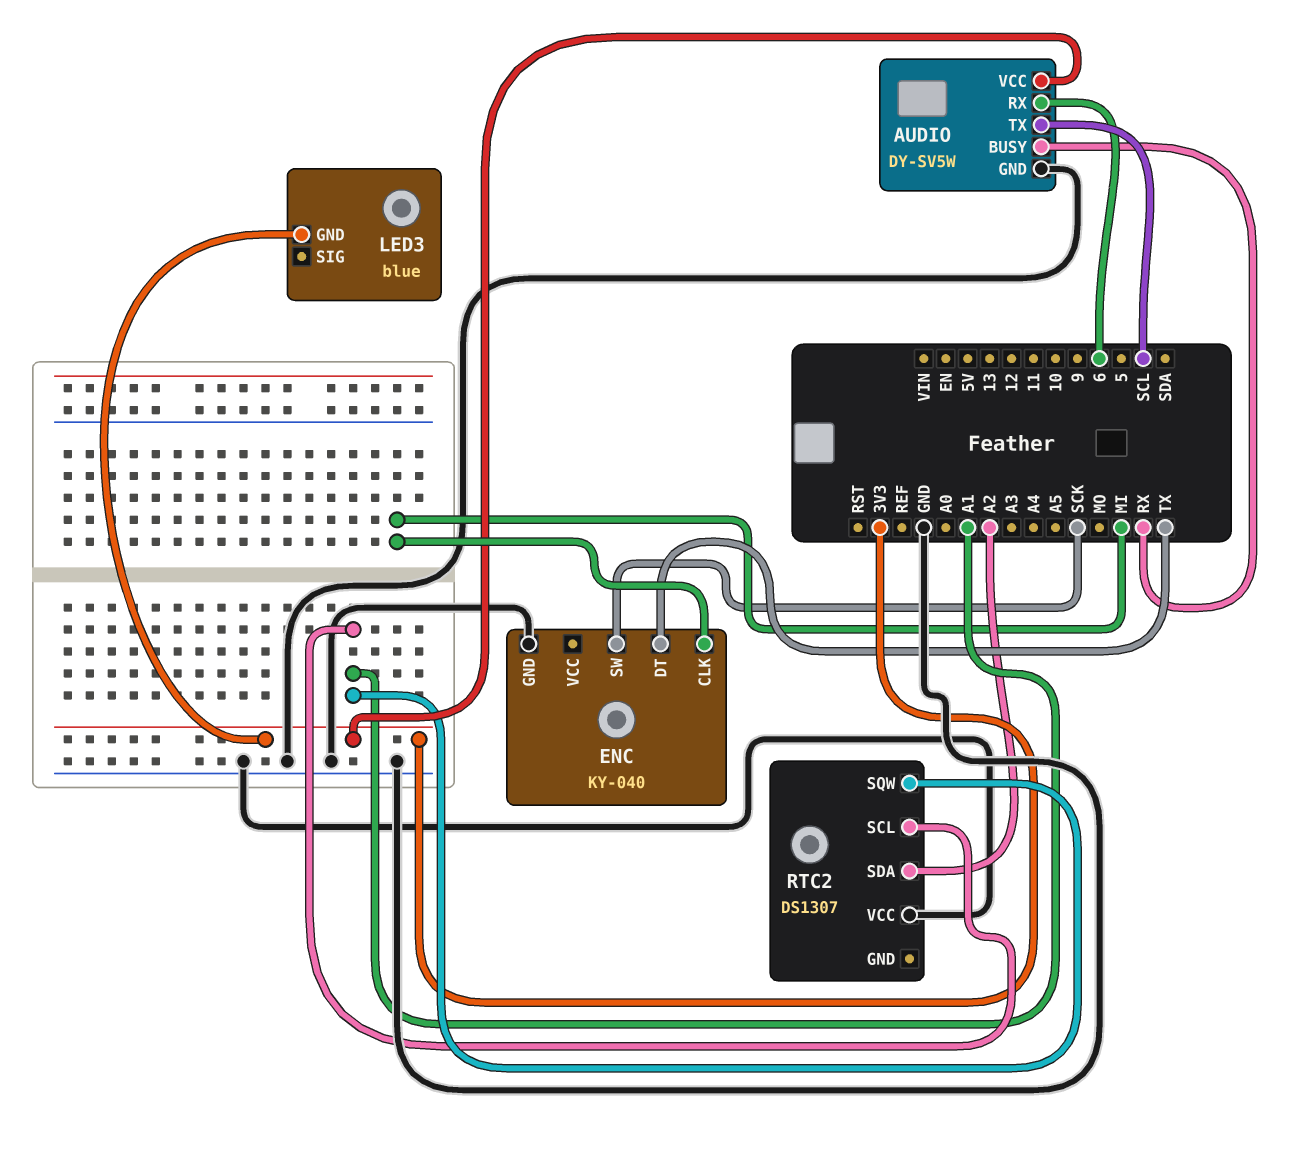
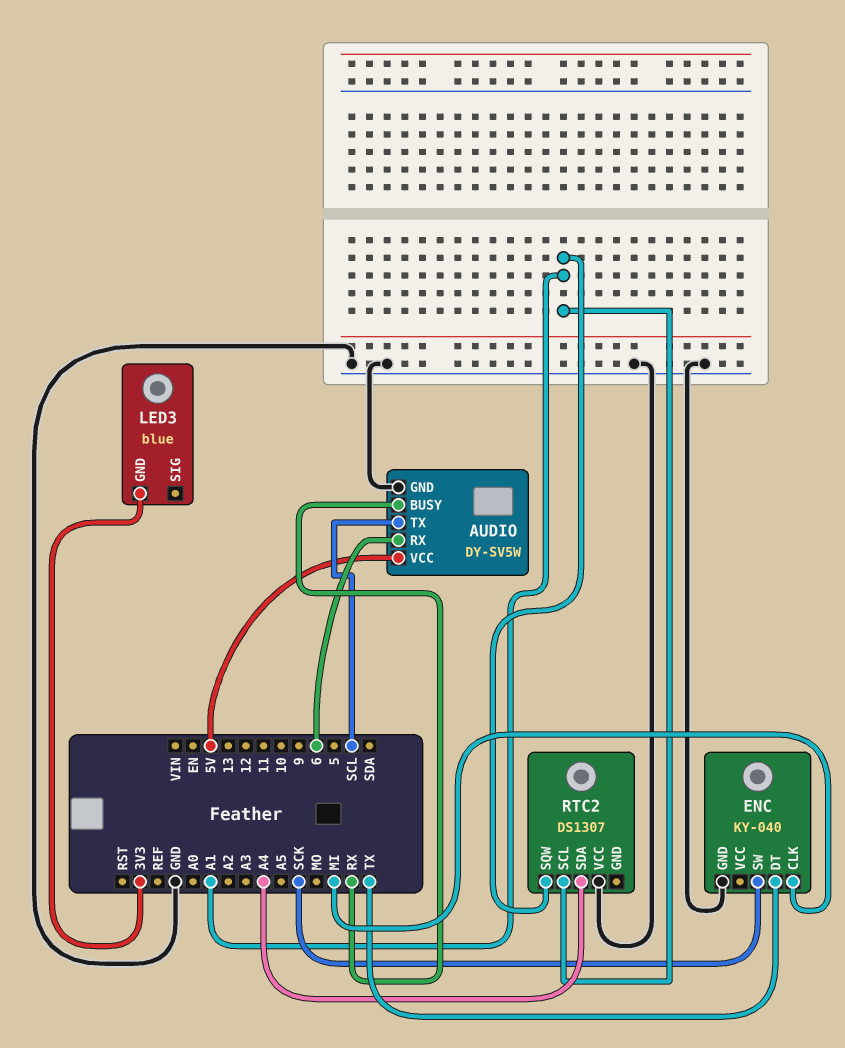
AUDIO pin VCC: 3V3 -> 5V
RTC2 pin SDA: A2 -> A4

